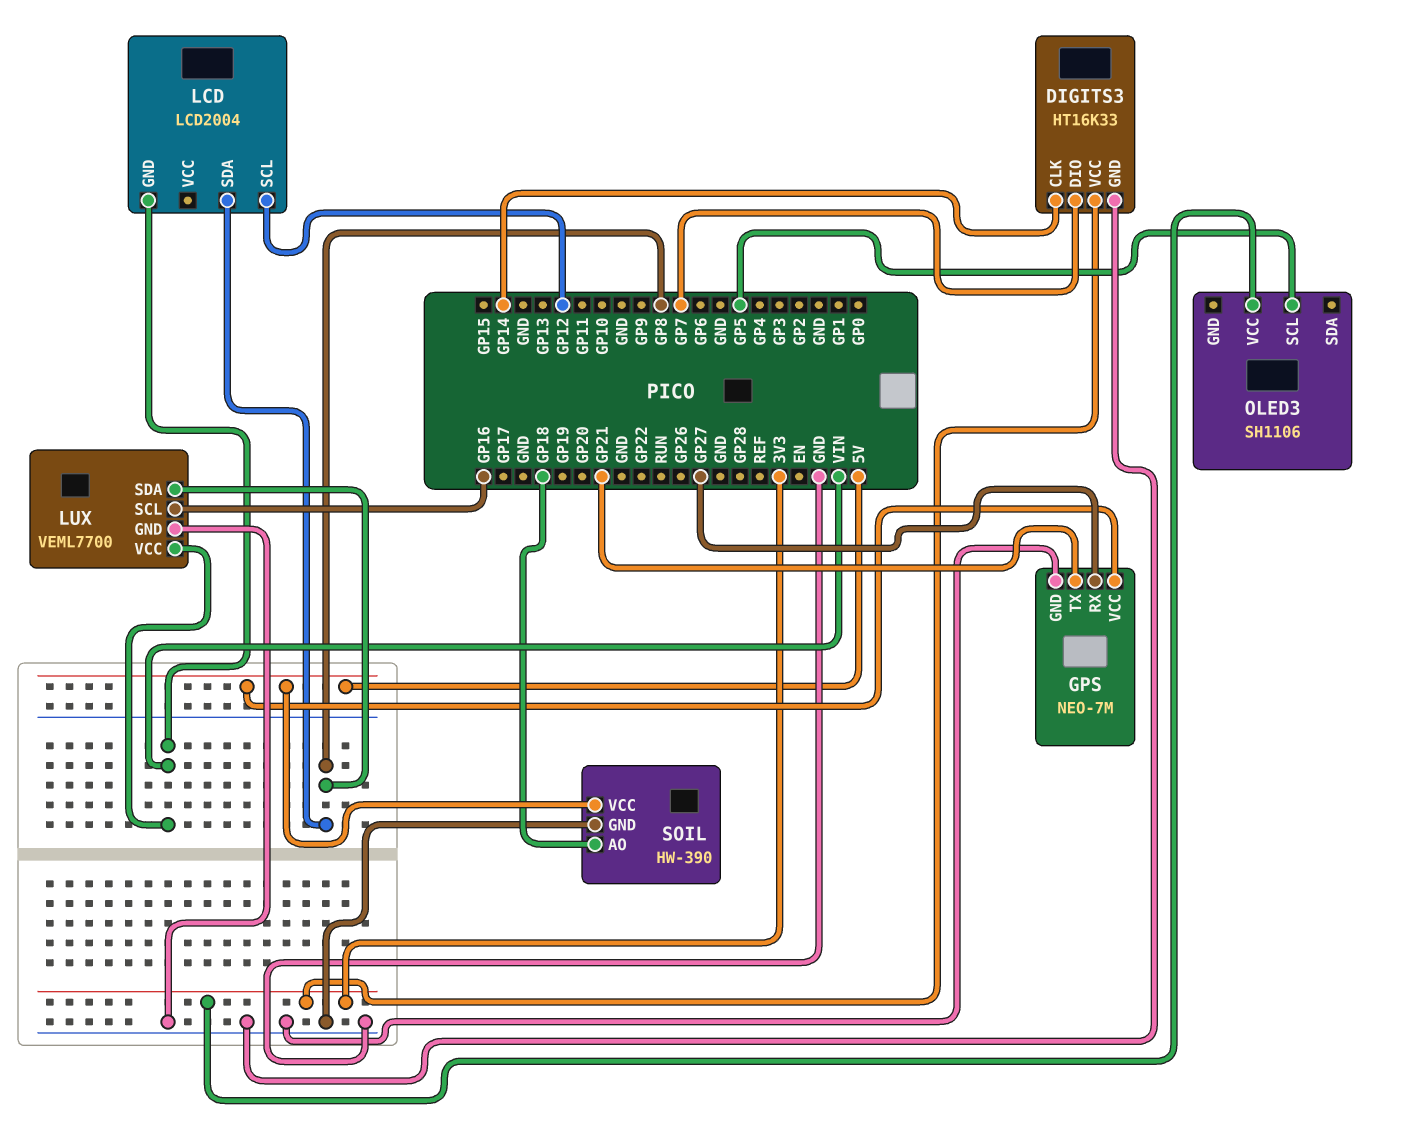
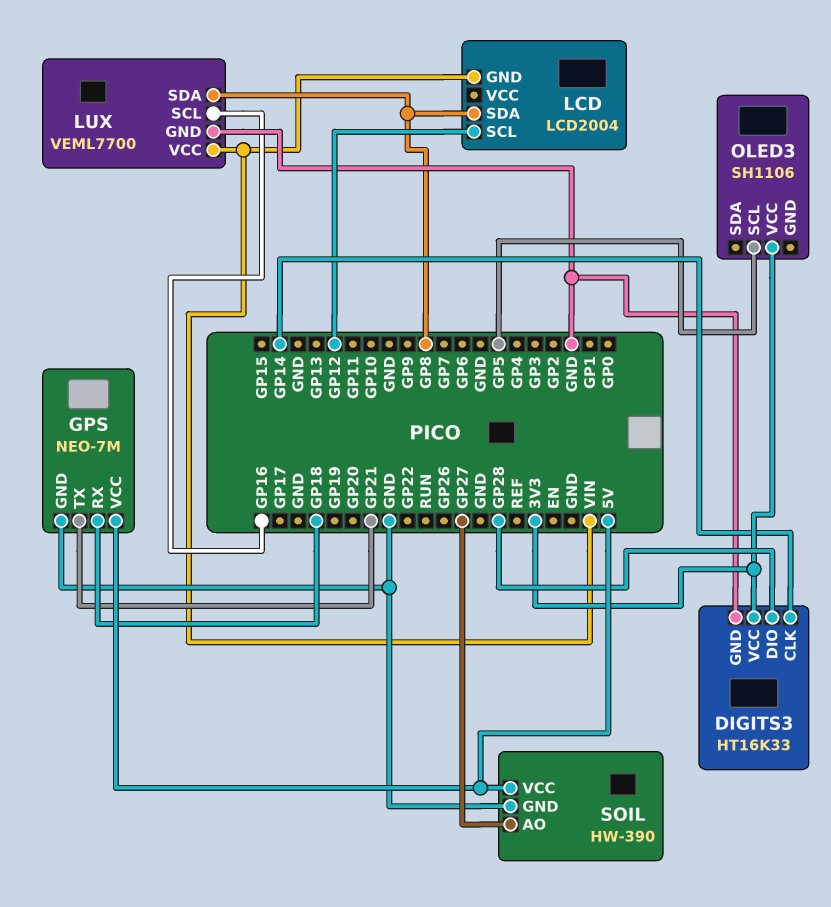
DIGITS3 pin DIO: GP7 -> GP28
GPS pin RX: GP27 -> GP18
SOIL pin AO: GP18 -> GP27

